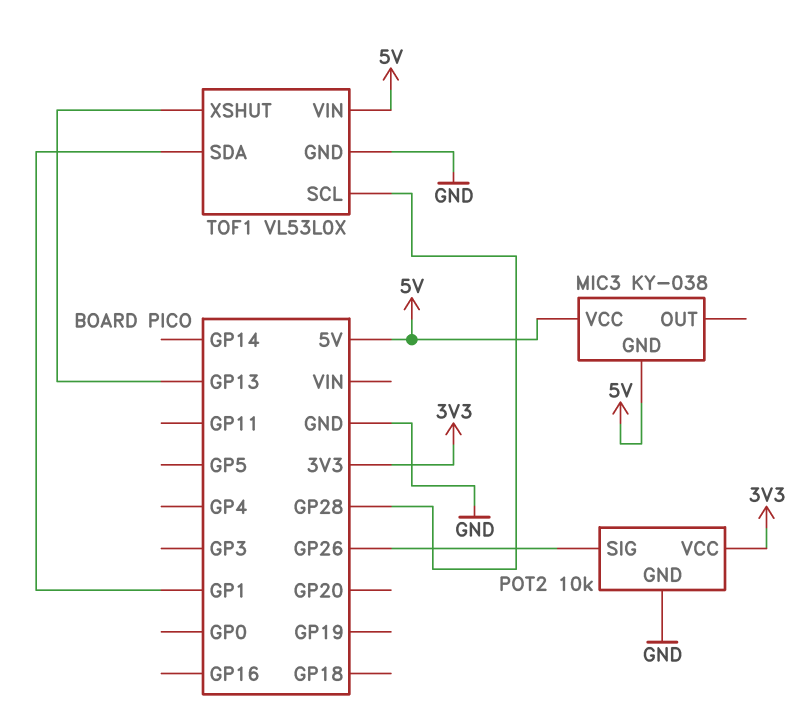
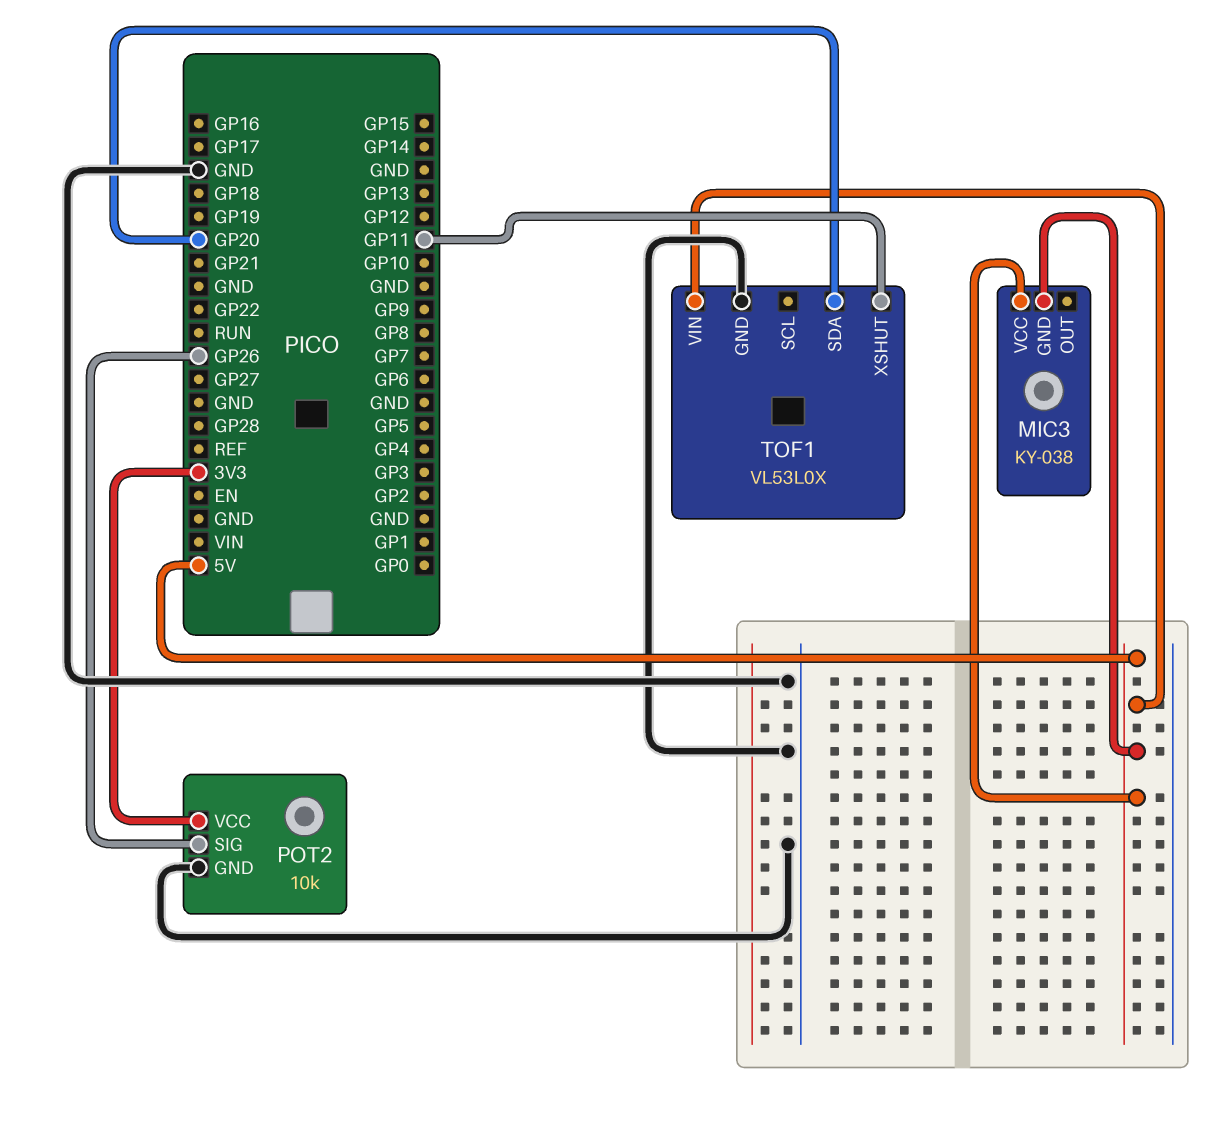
TOF1 pin SCL: GP28 -> none
TOF1 pin SDA: GP1 -> GP20
TOF1 pin XSHUT: GP13 -> GP11

